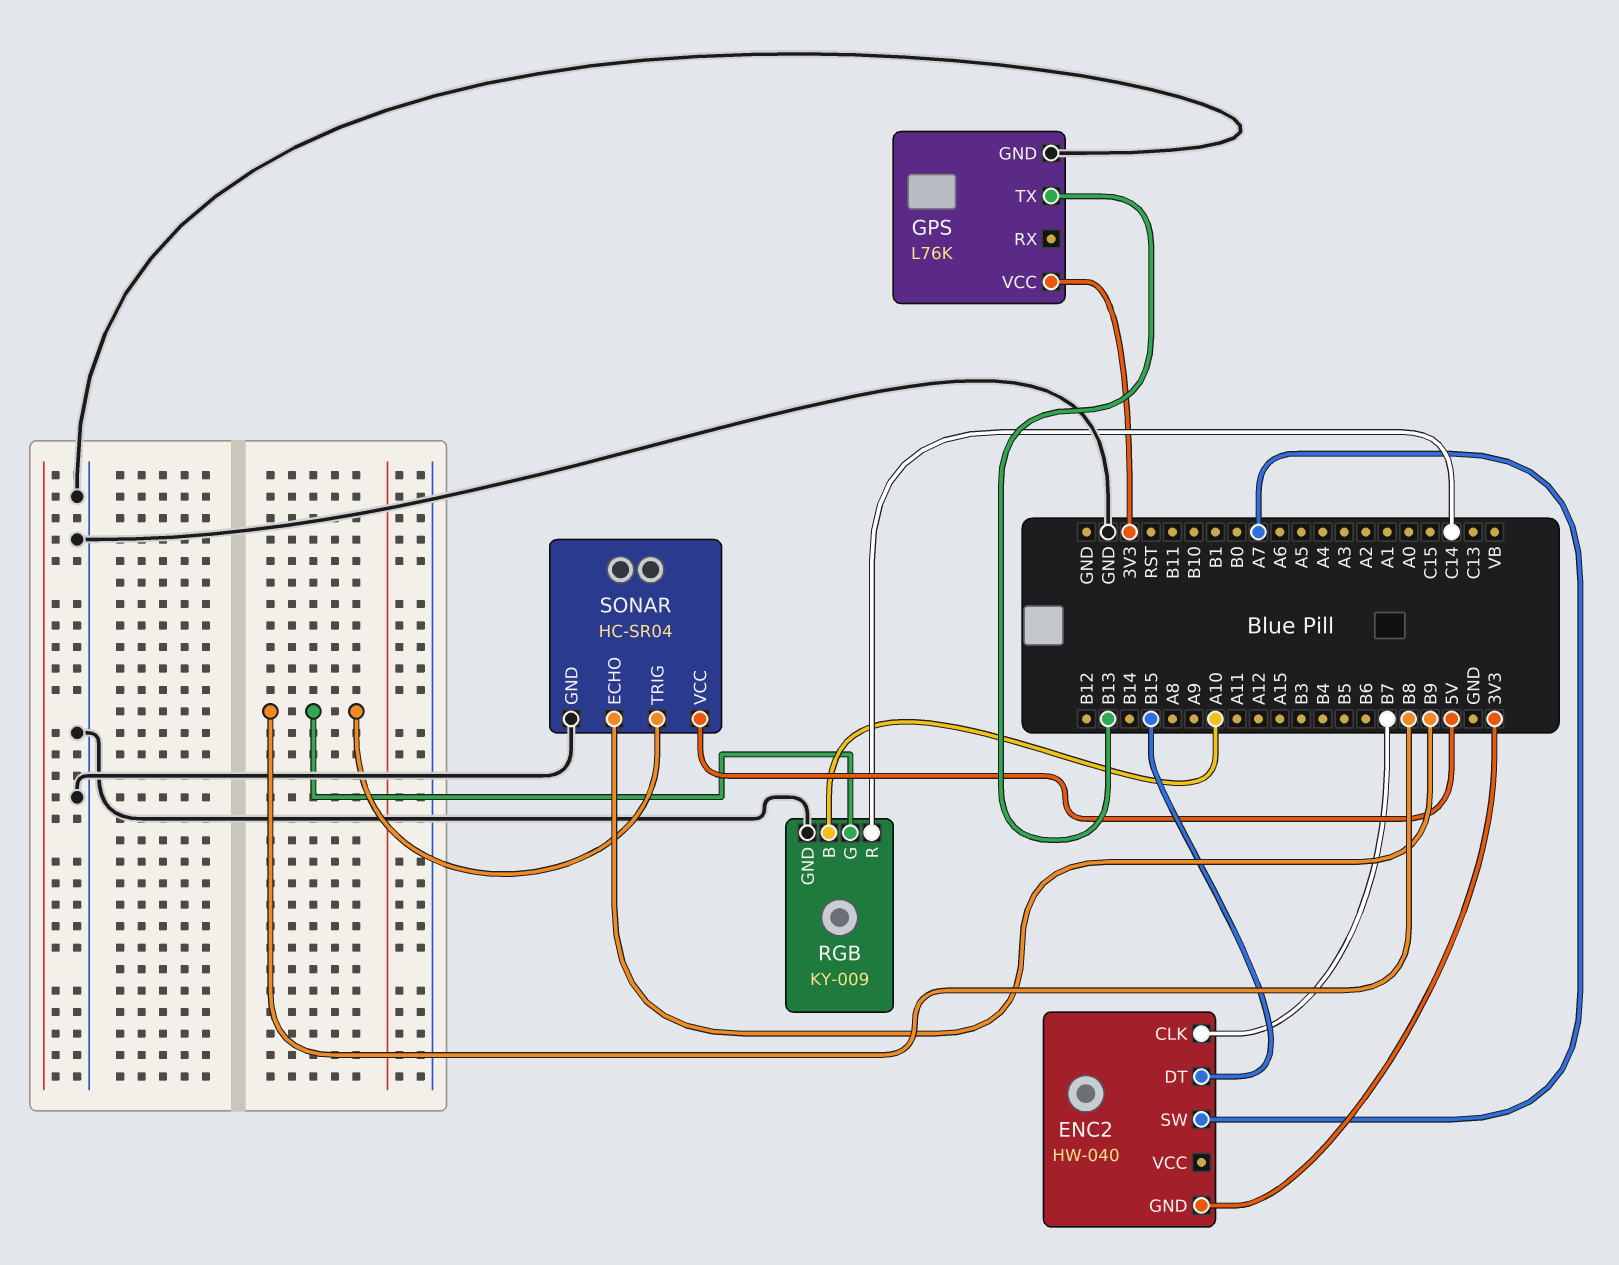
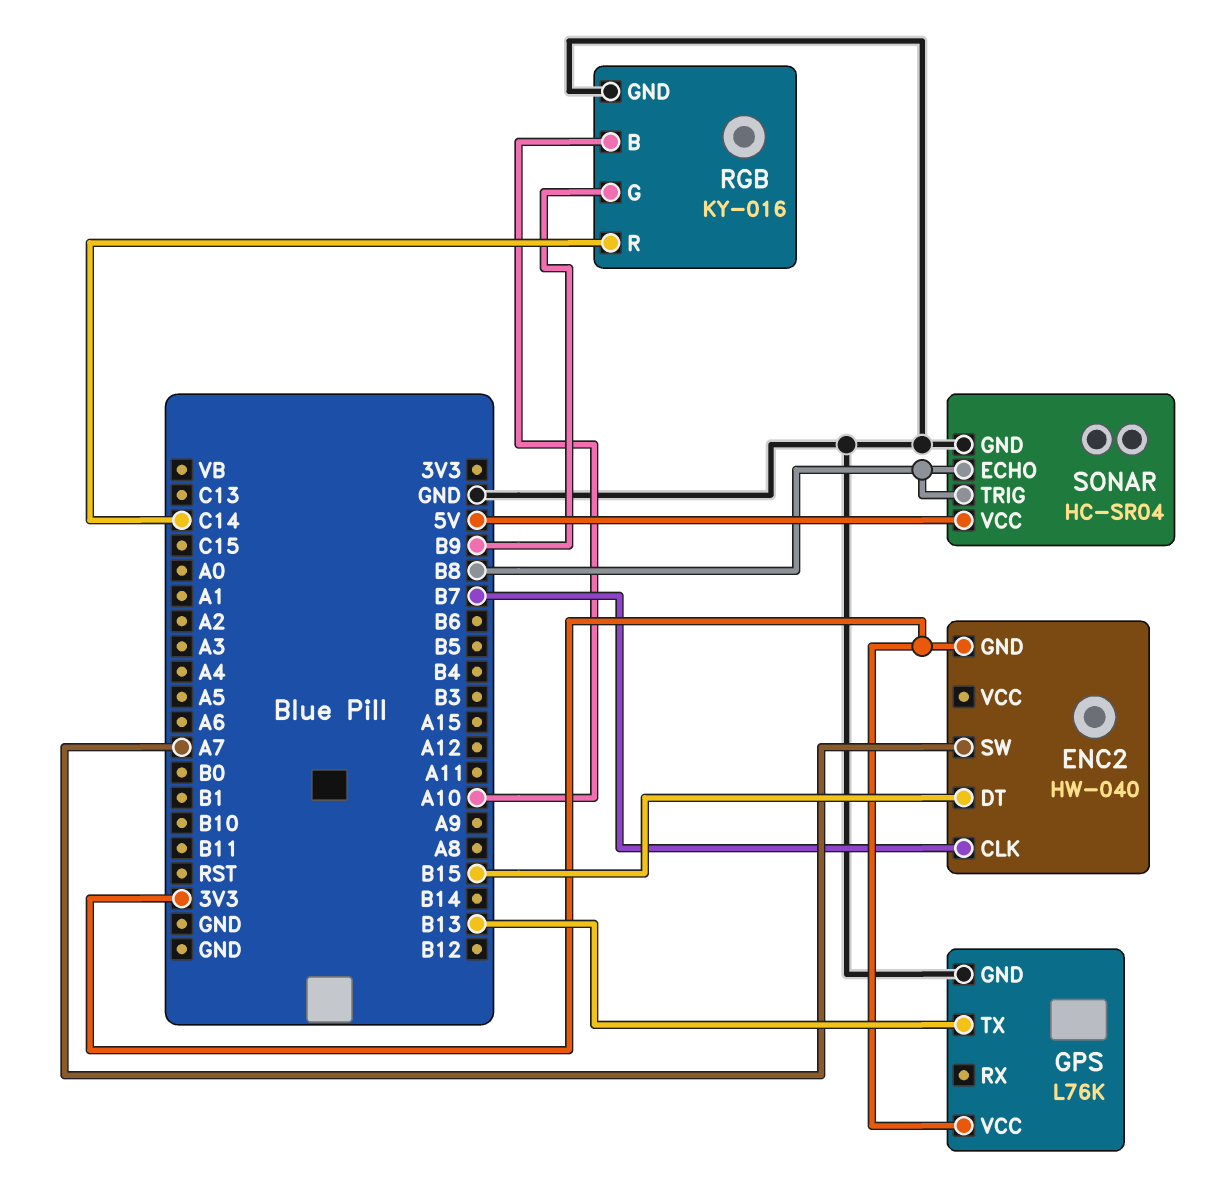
RGB: KY-009 -> KY-016
RGB pin G: B8 -> B9
SONAR pin ECHO: B9 -> B8

